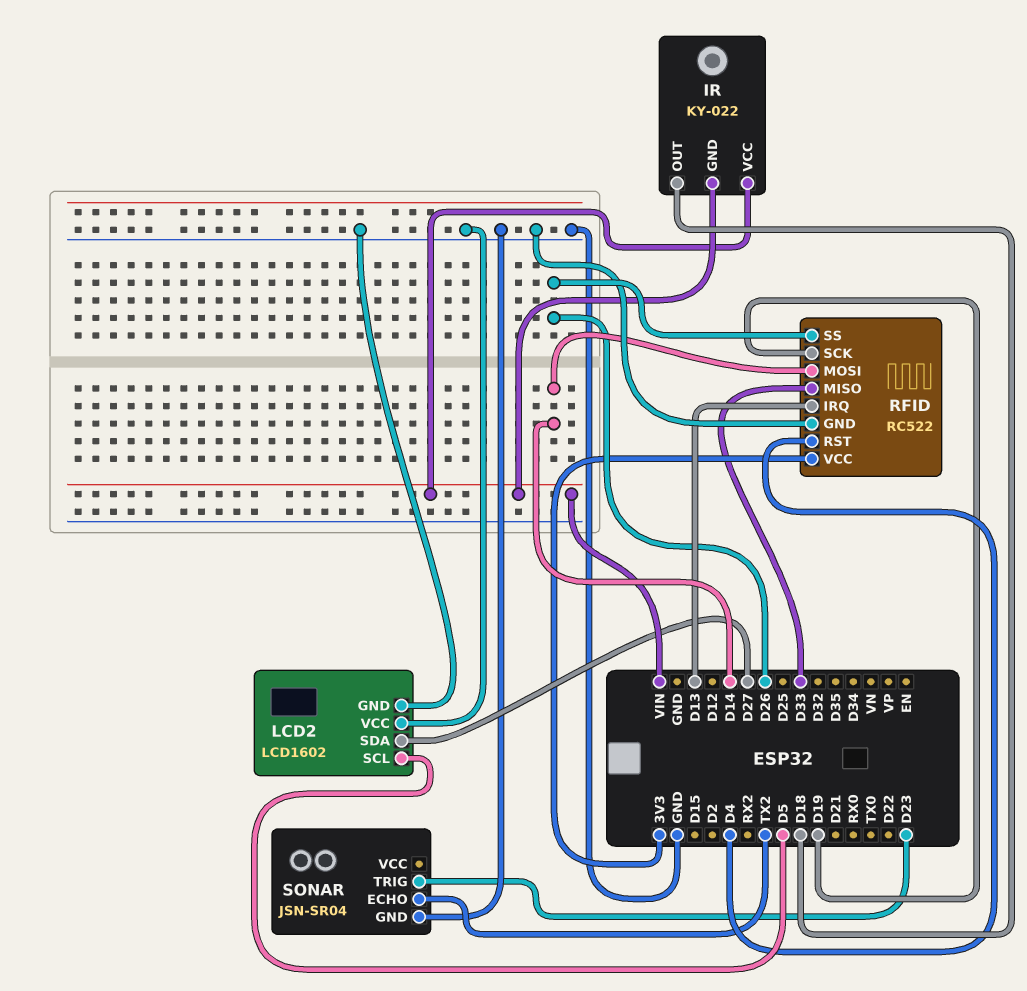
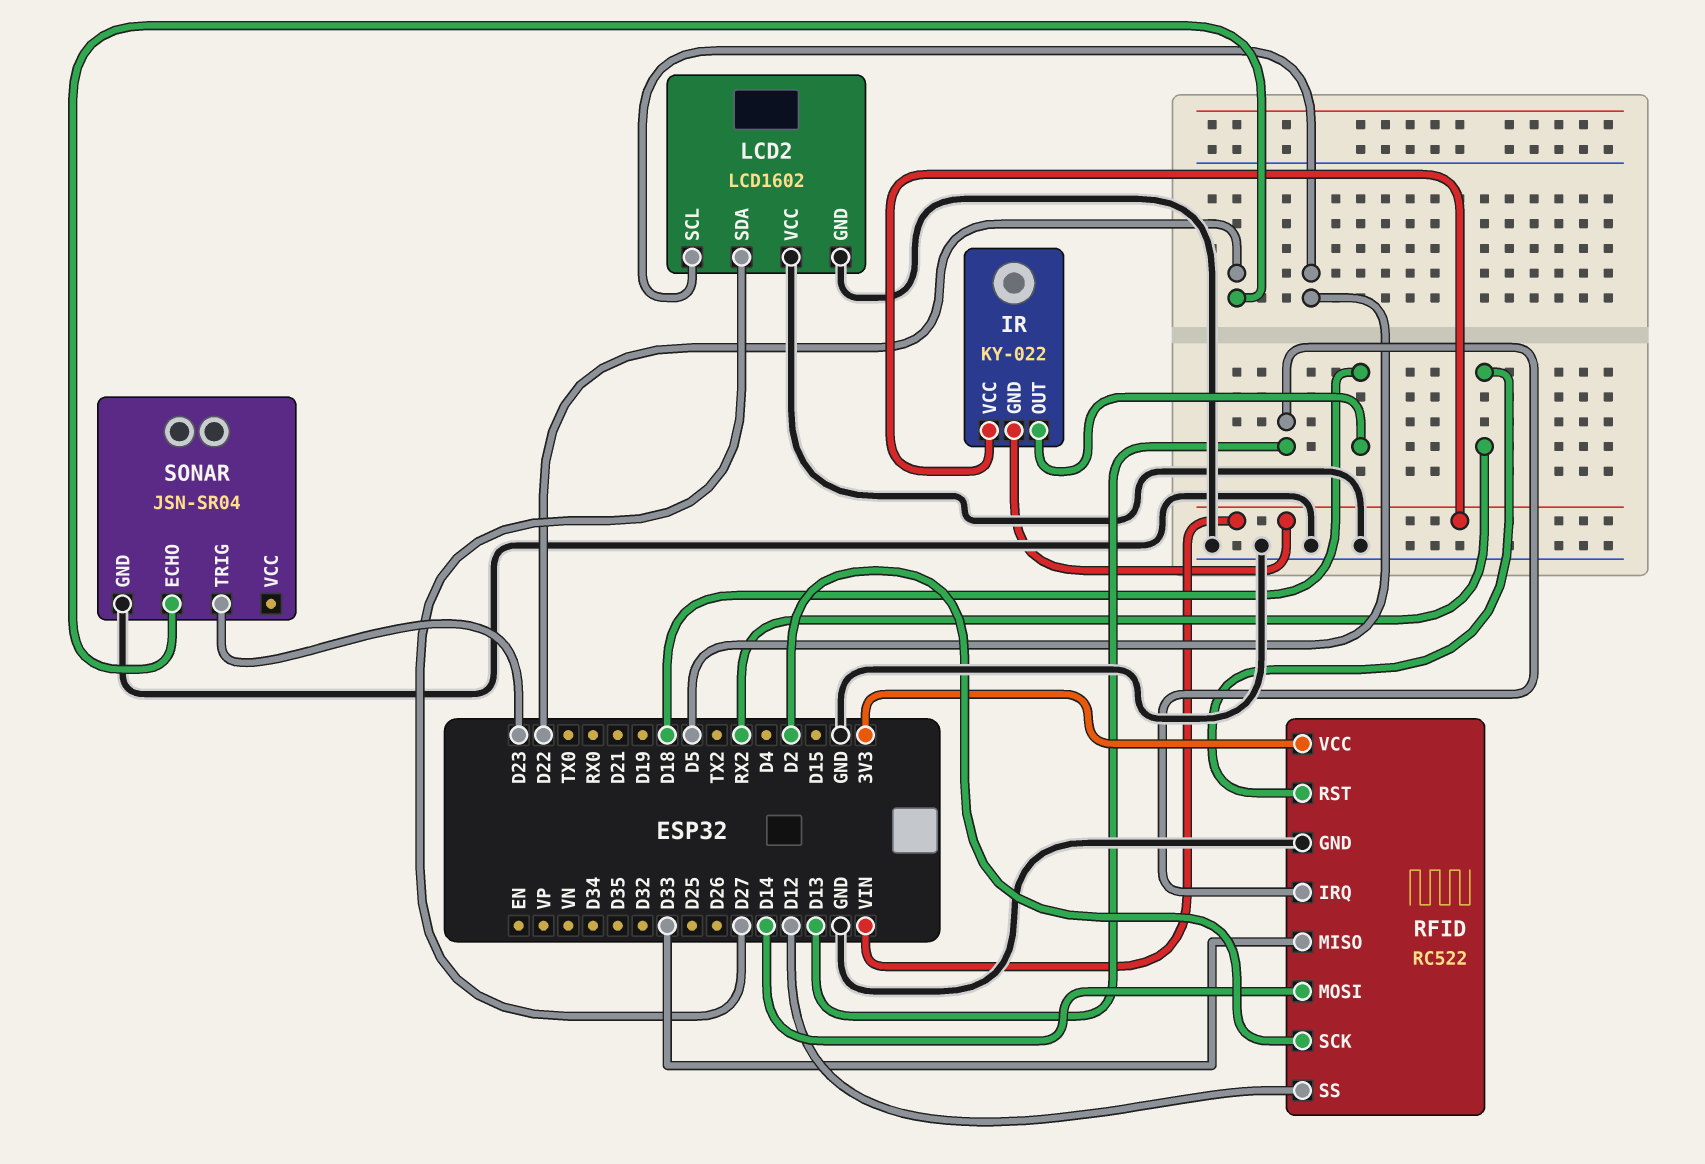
RFID pin RST: D4 -> RX2
RFID pin SCK: D19 -> D2
RFID pin SS: D26 -> D12
SONAR pin ECHO: TX2 -> D22

